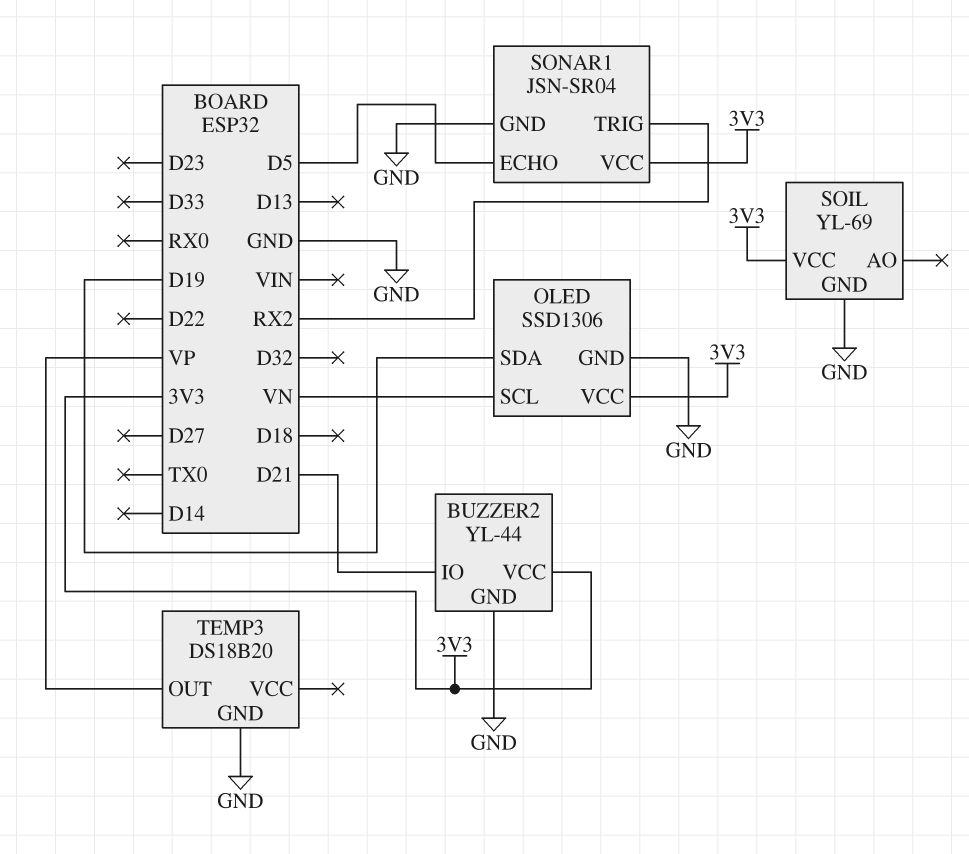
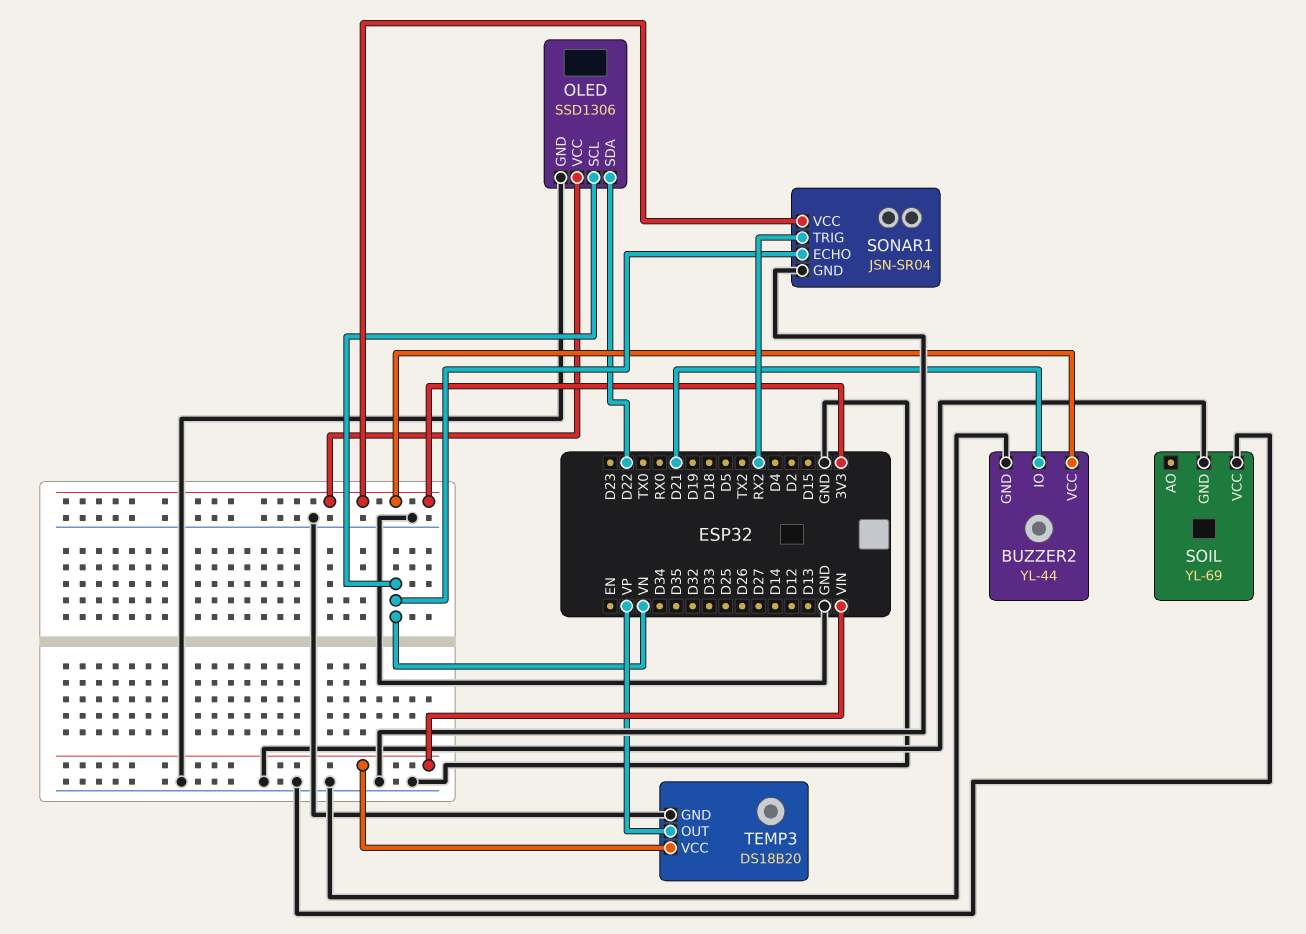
OLED pin SDA: D19 -> D22
SOIL pin VCC: 3V3 -> GND
SONAR1 pin ECHO: D5 -> VN
TEMP3 pin VCC: none -> VIN

